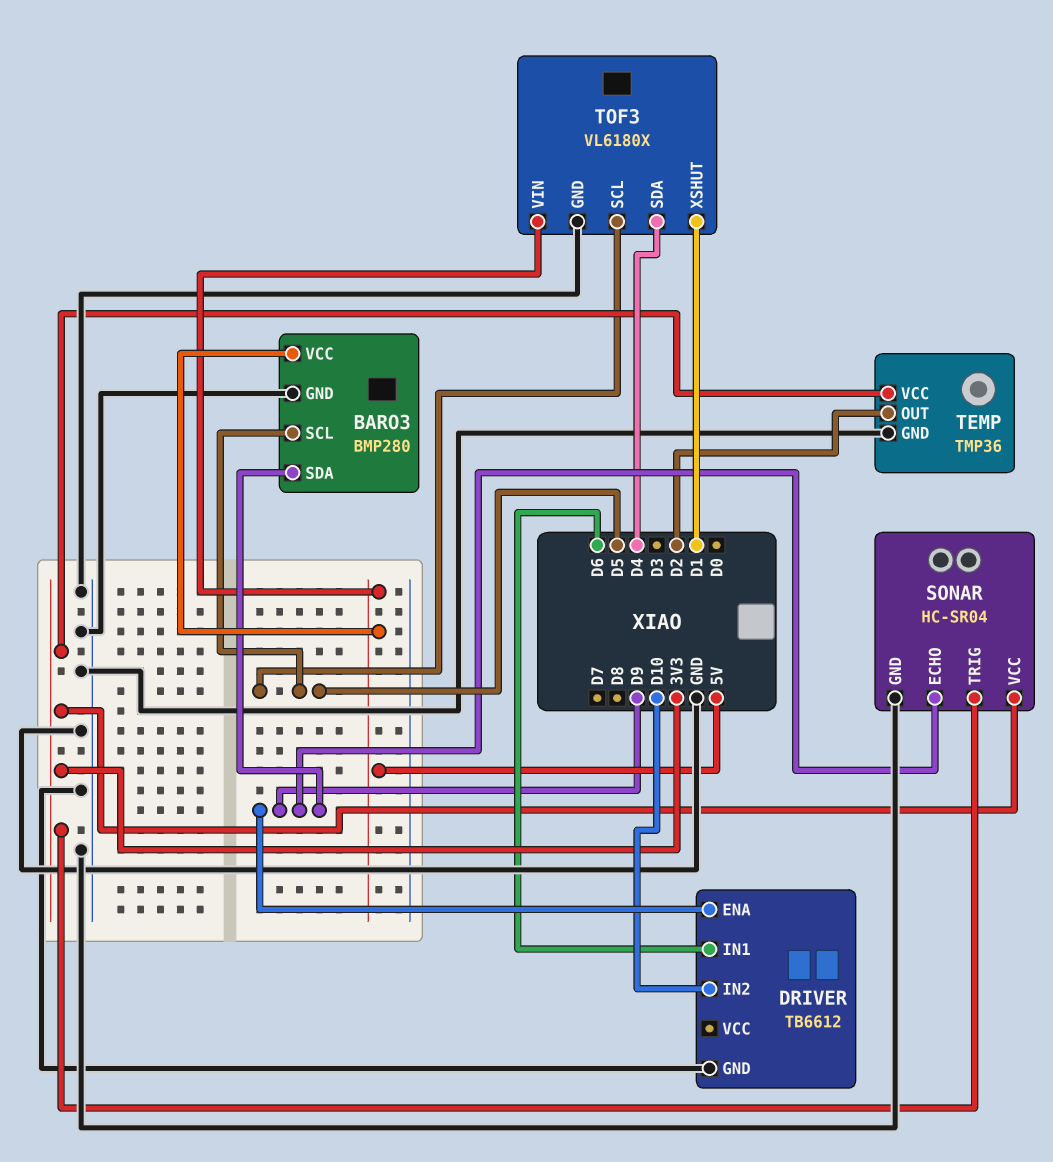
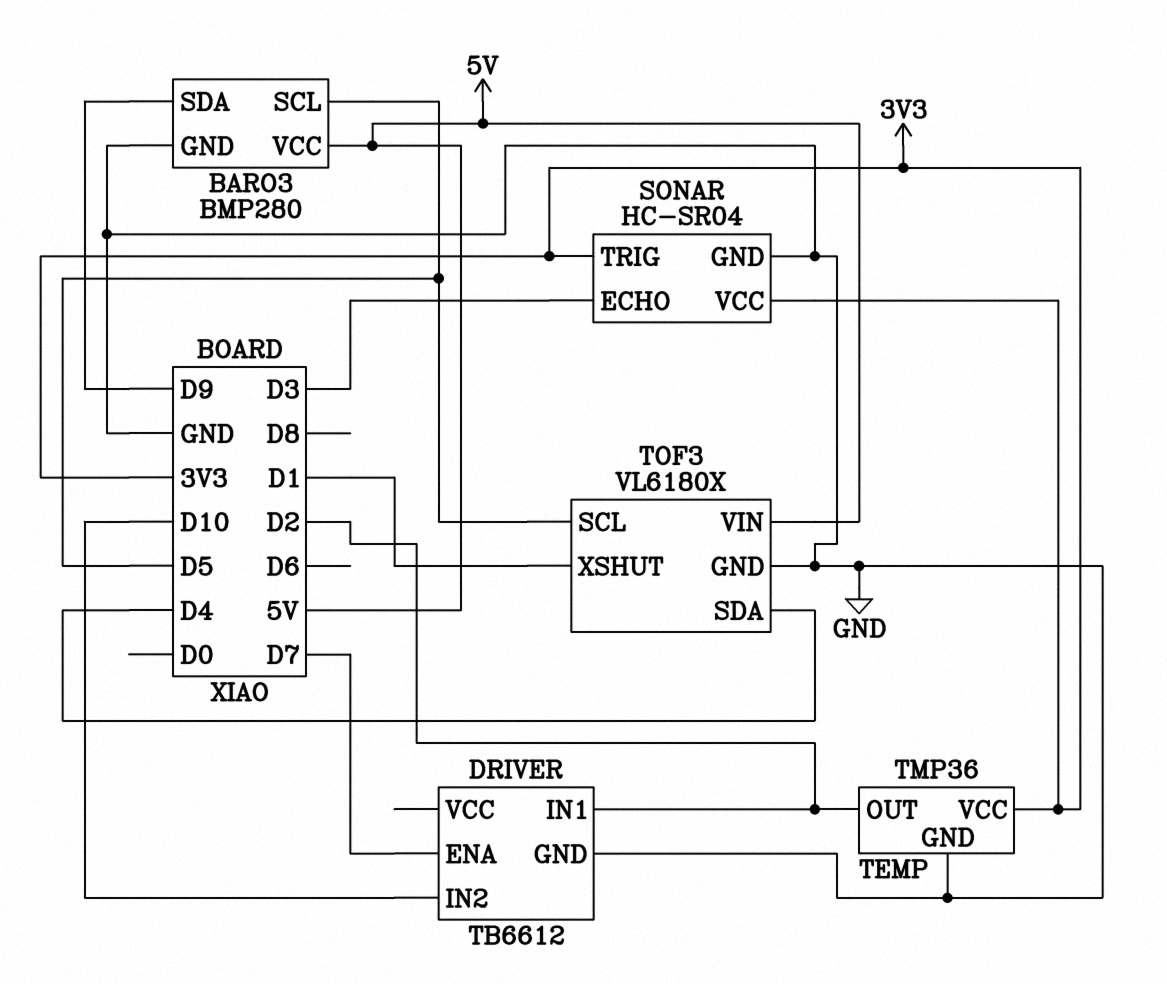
DRIVER pin ENA: D9 -> D7
DRIVER pin IN1: D6 -> D2
SONAR pin ECHO: D9 -> D3

